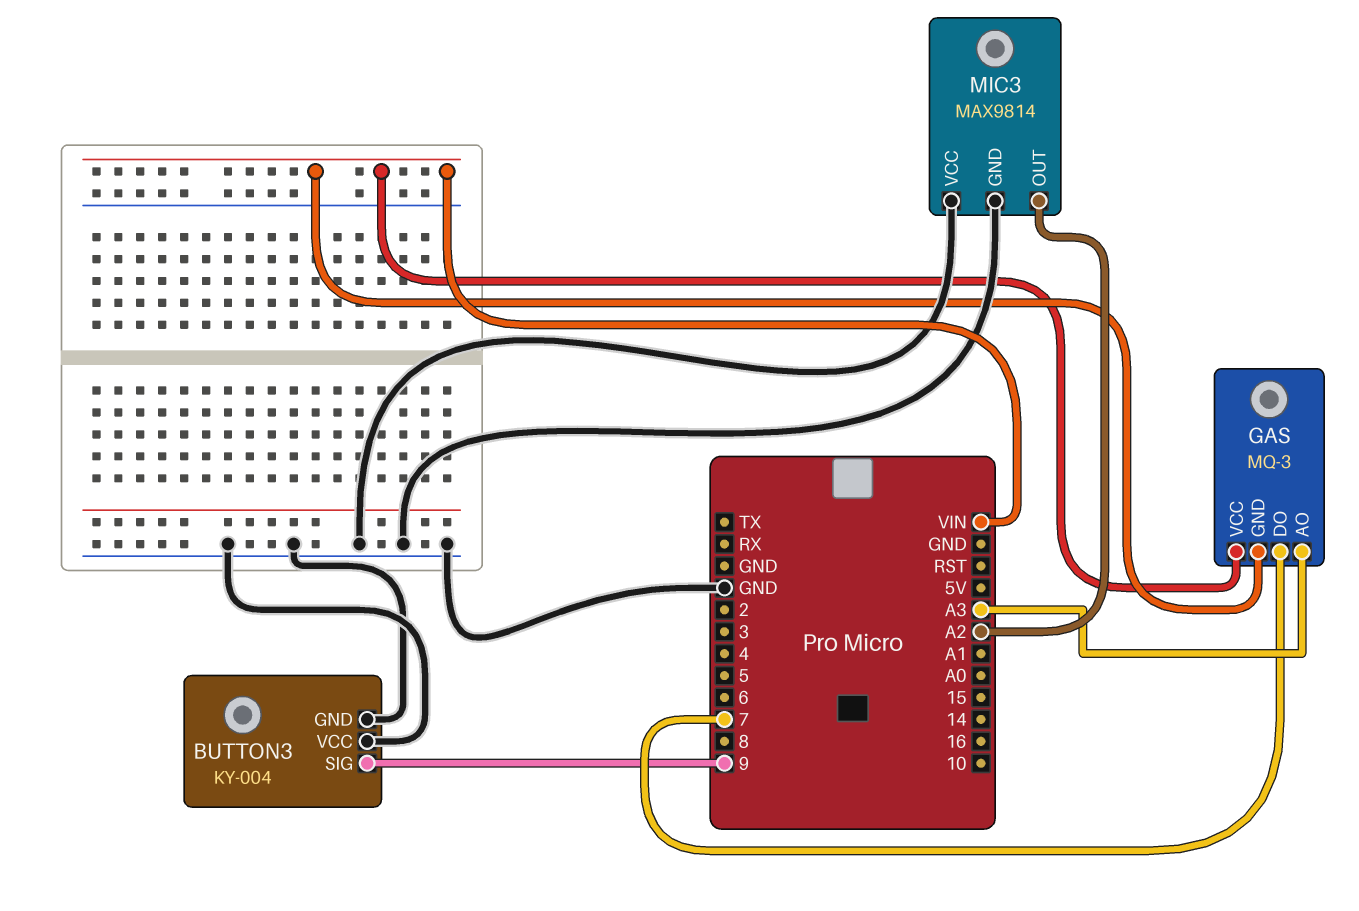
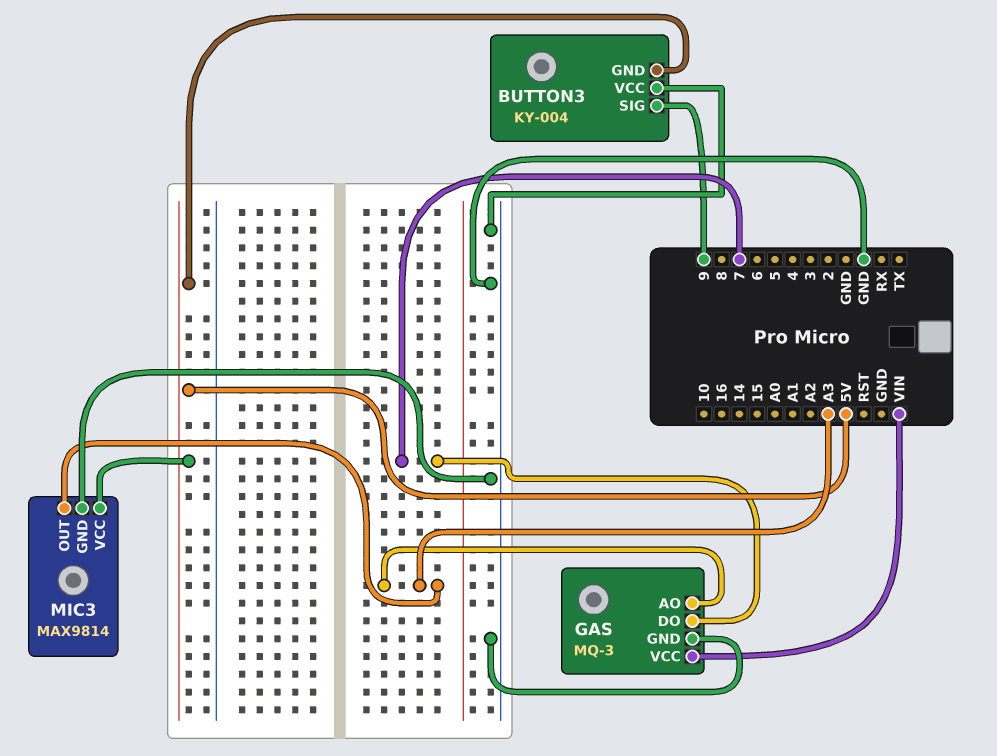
BUTTON3 pin GND: GND -> 5V
GAS pin GND: VIN -> GND
MIC3 pin OUT: A2 -> A3
MIC3 pin VCC: GND -> 5V

